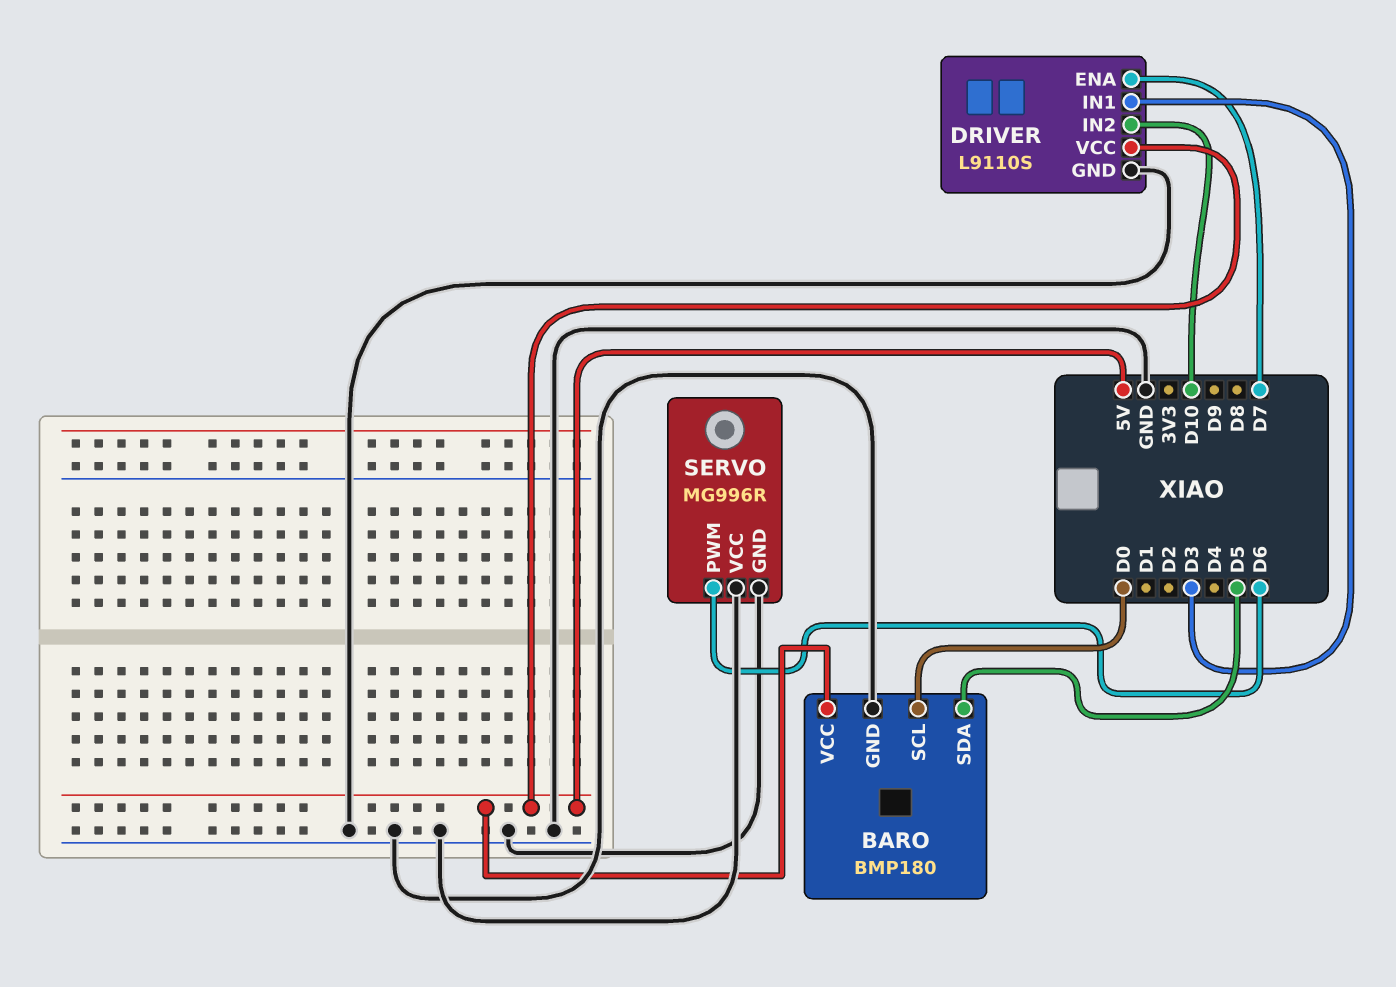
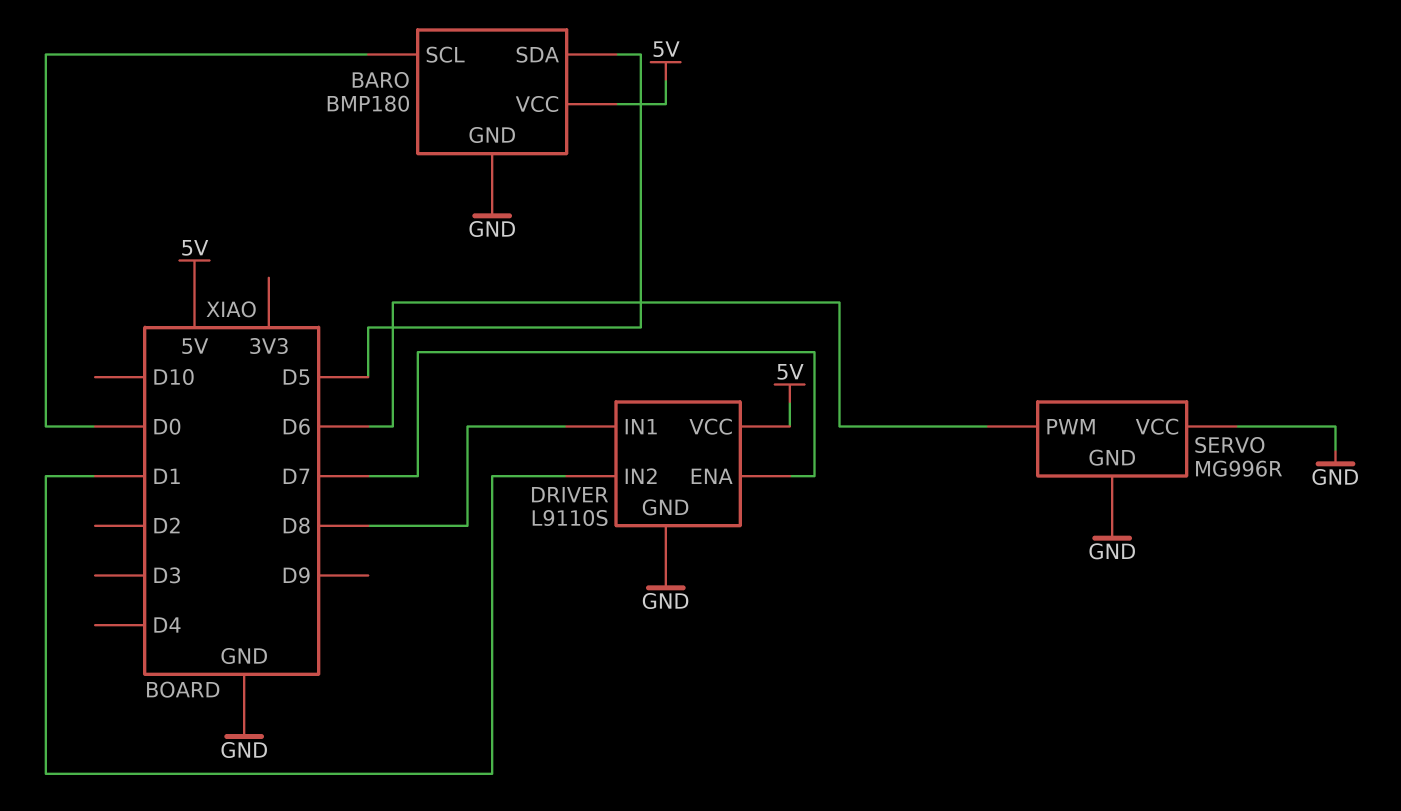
DRIVER pin IN1: D3 -> D8
DRIVER pin IN2: D10 -> D1

